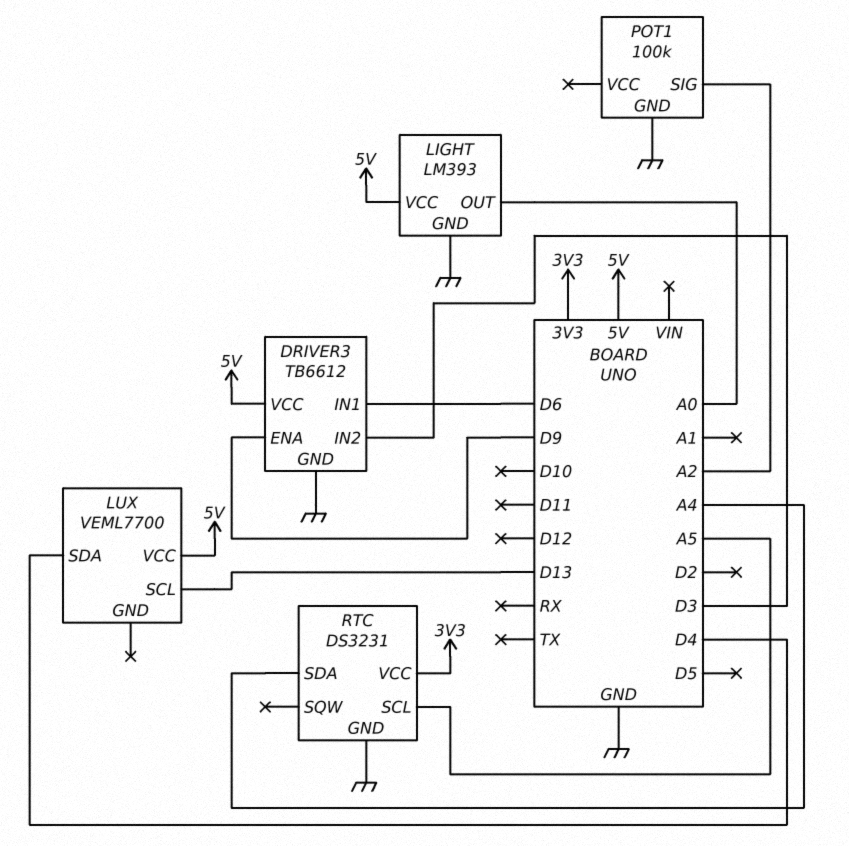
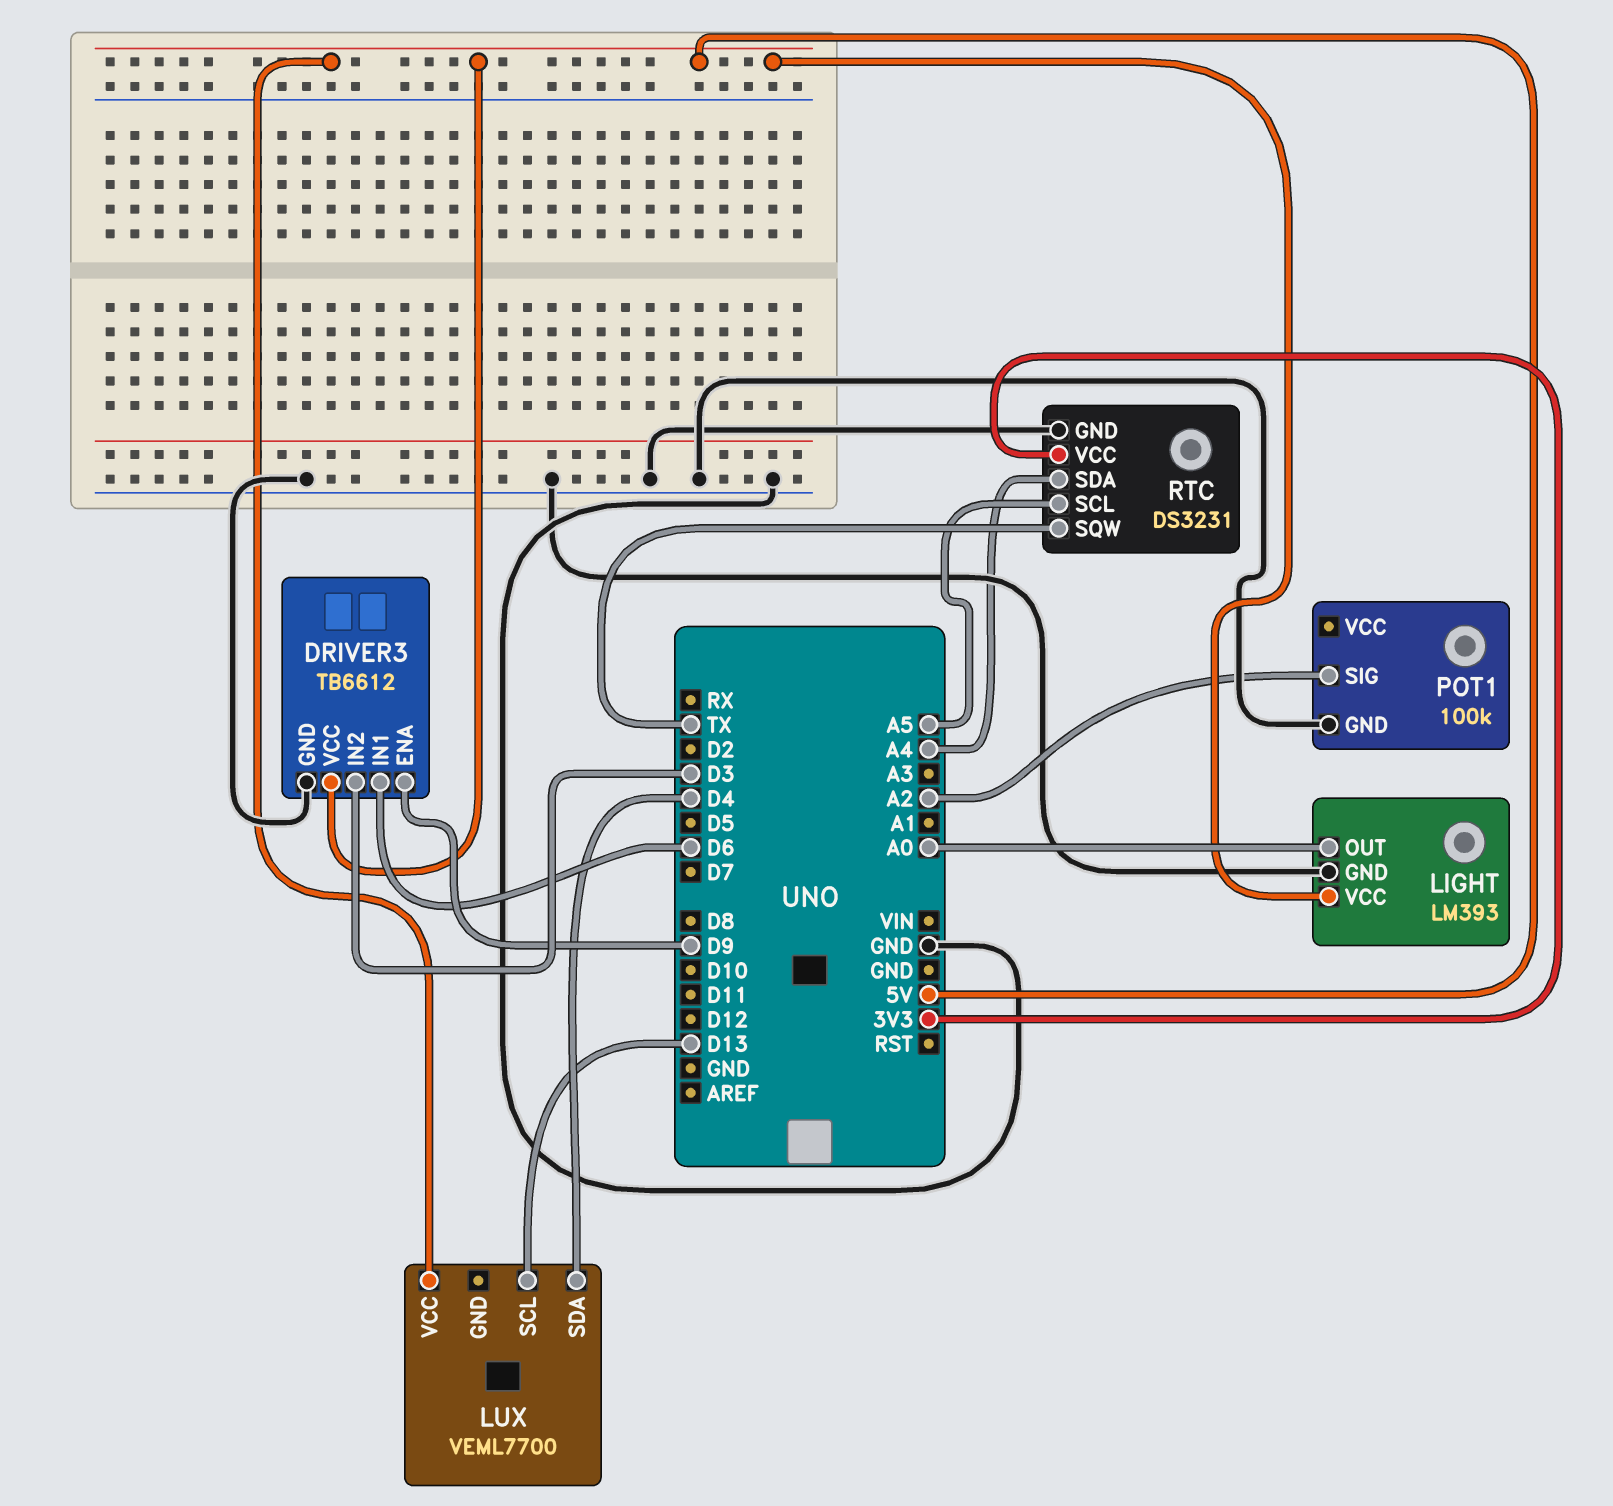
RTC pin SQW: none -> TX

